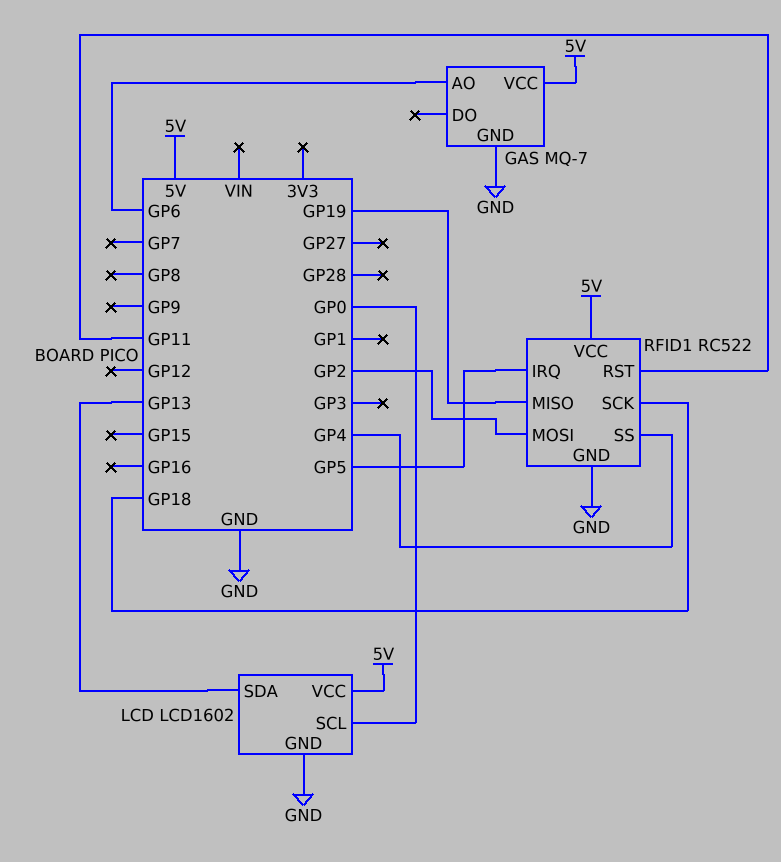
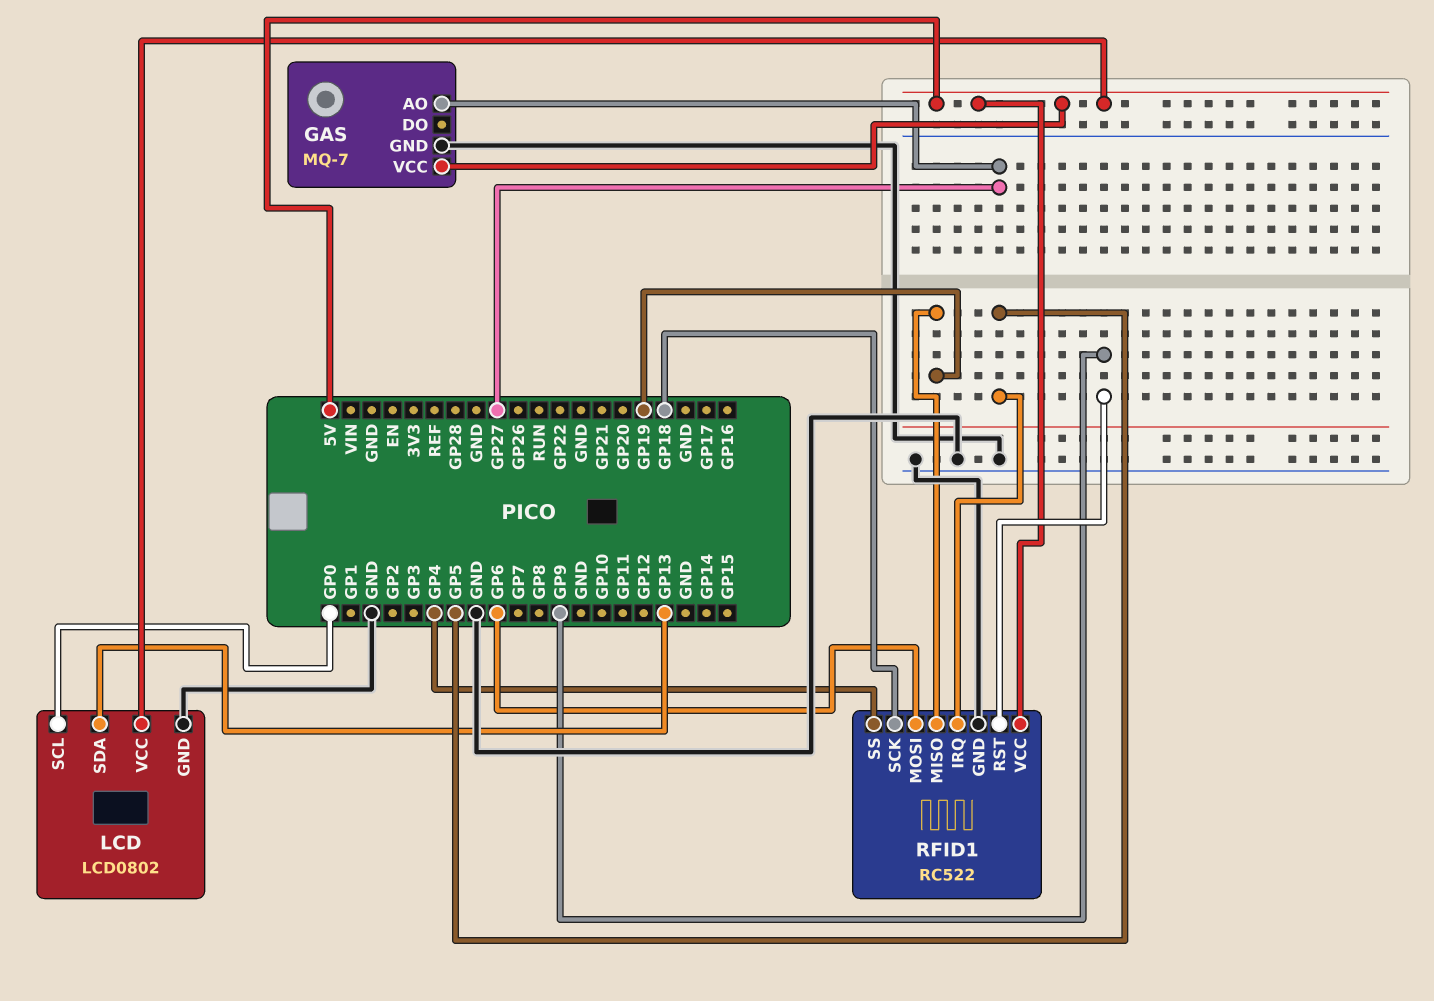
GAS pin AO: GP6 -> GP27
LCD: LCD1602 -> LCD0802
RFID1 pin MOSI: GP2 -> GP6
RFID1 pin RST: GP11 -> GP9

